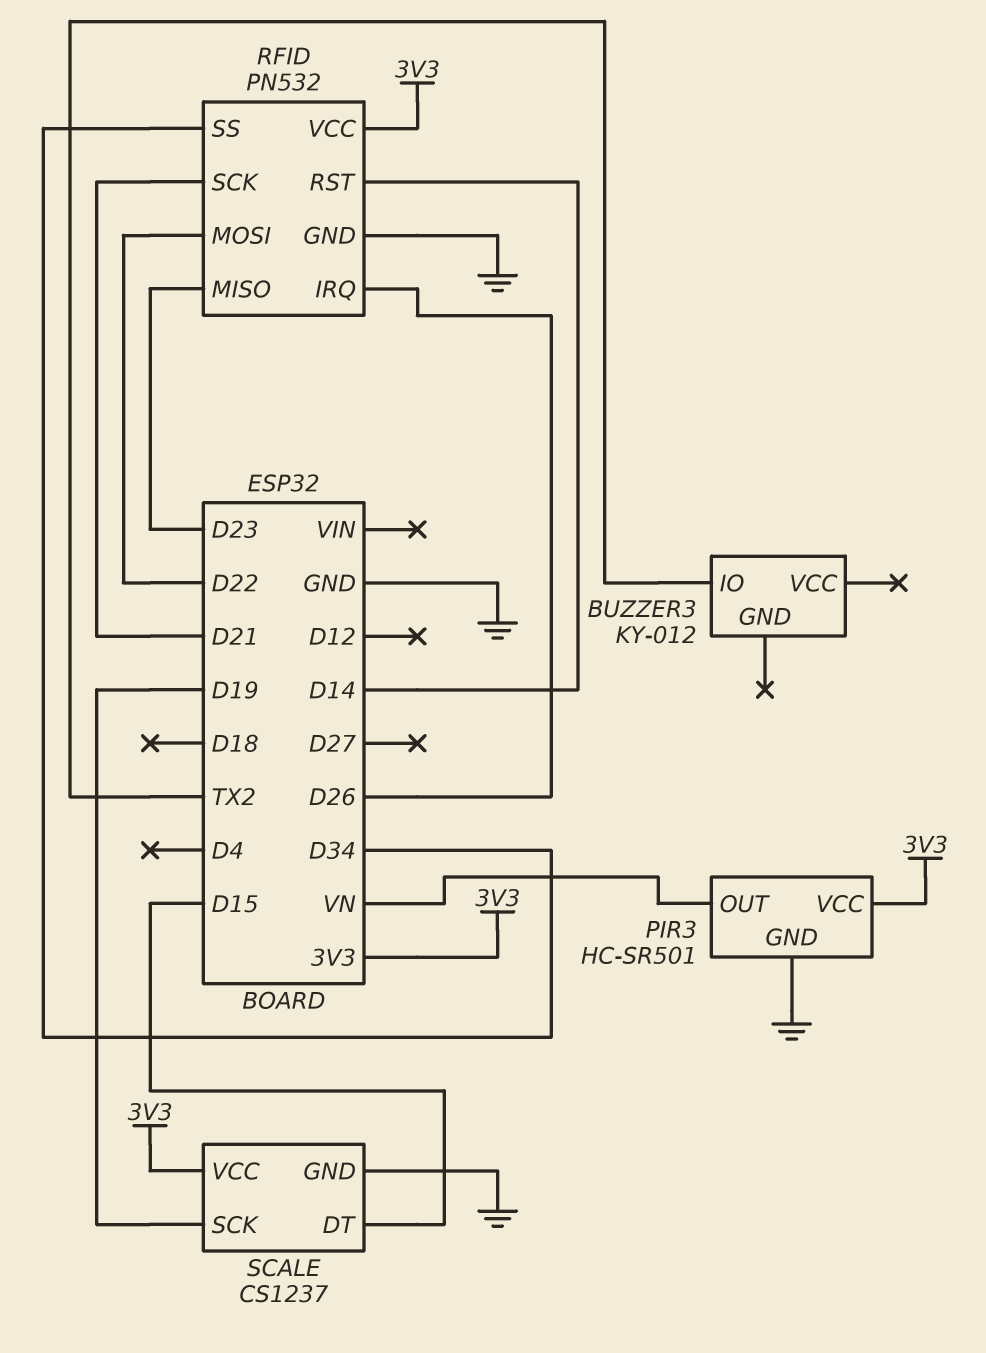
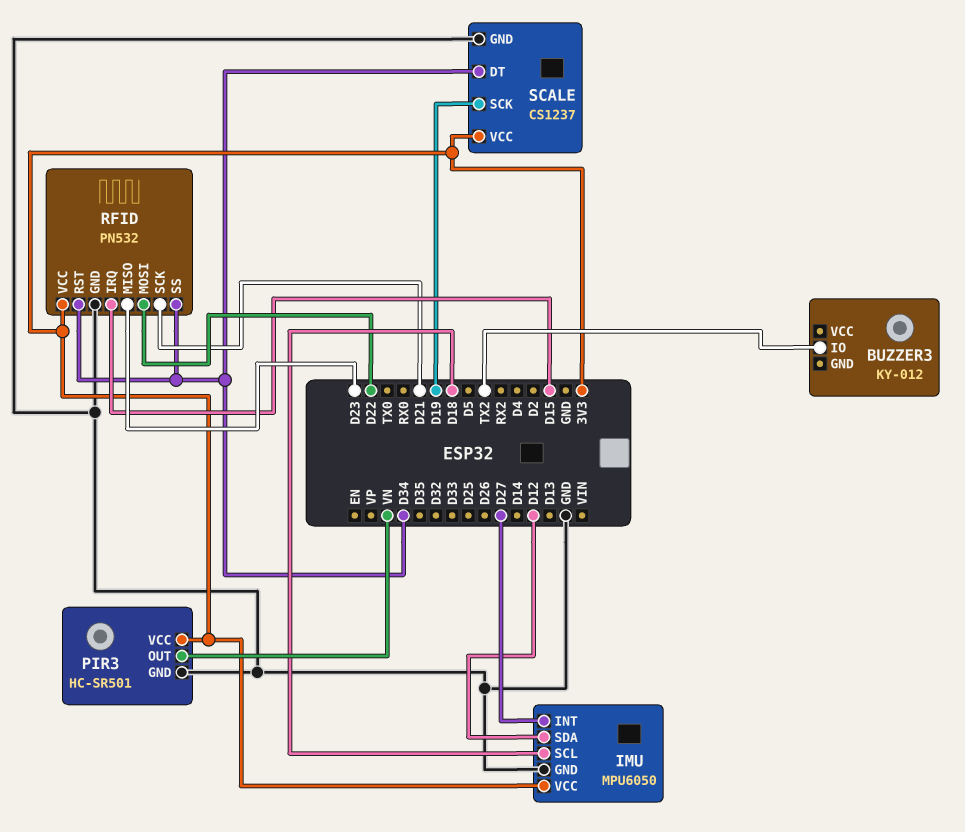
IMU: none -> MPU6050
IMU pin GND: none -> GND
IMU pin INT: none -> D27
IMU pin SCL: none -> D18
IMU pin SDA: none -> D12
IMU pin VCC: none -> 3V3
RFID pin IRQ: D26 -> D15
RFID pin RST: D14 -> D34
SCALE pin DT: D15 -> D34

